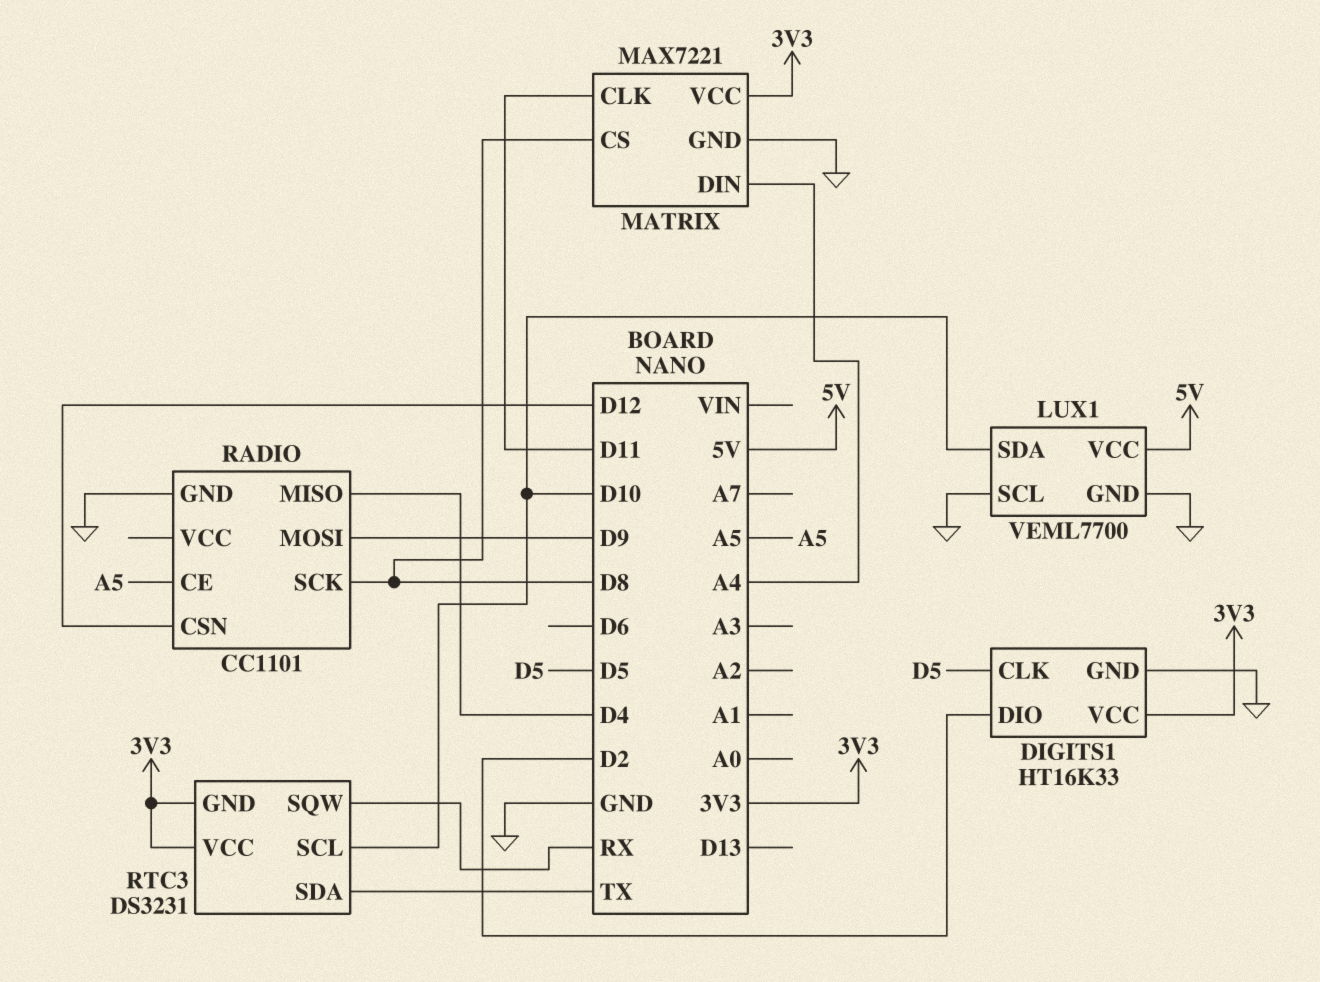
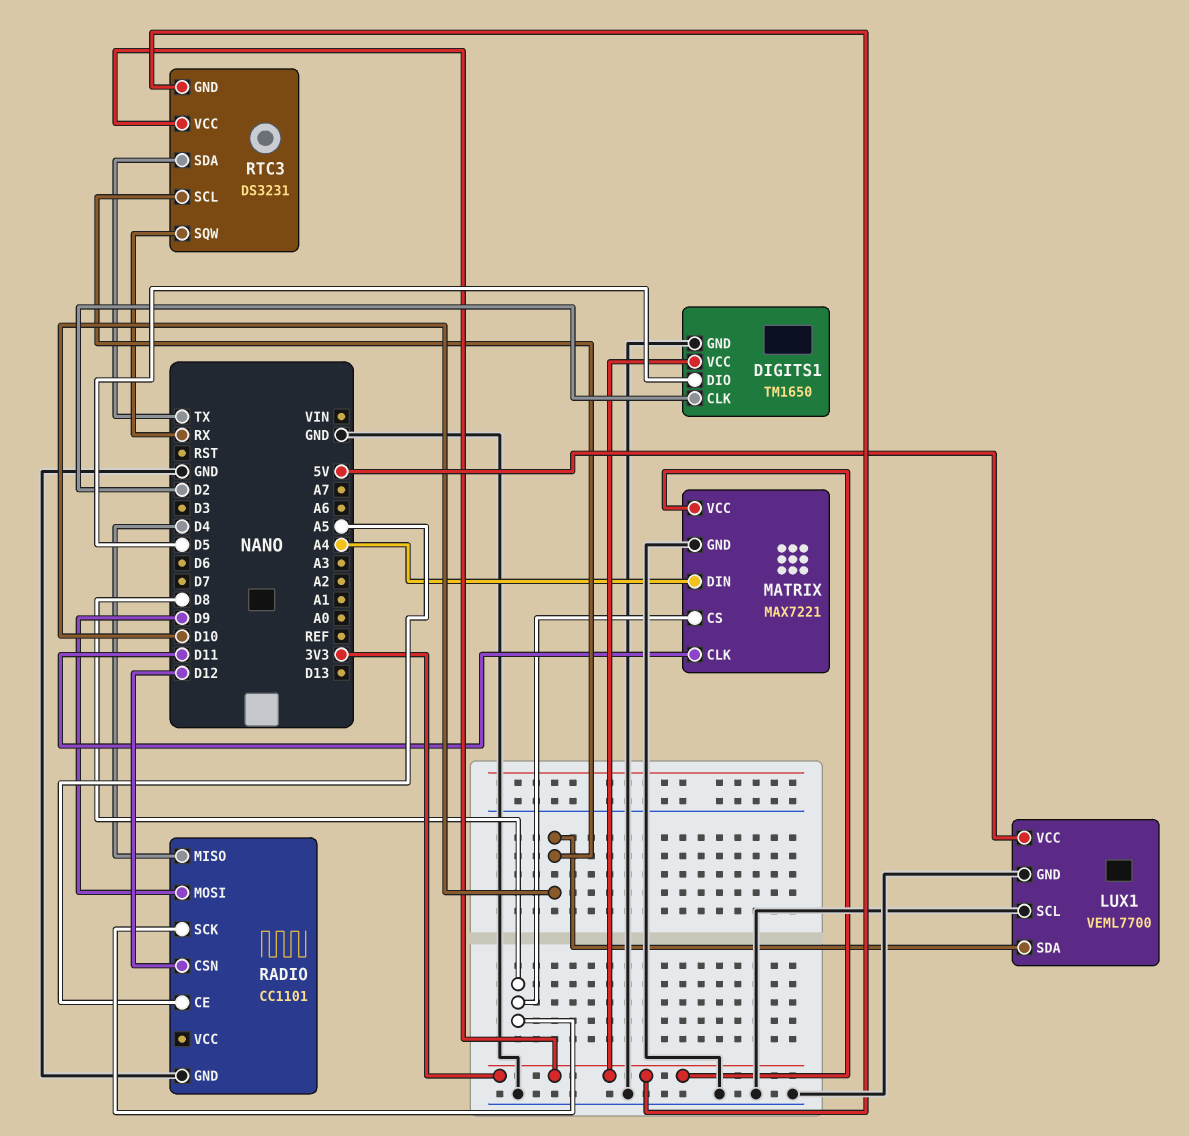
DIGITS1: HT16K33 -> TM1650
DIGITS1 pin CLK: D5 -> D2
DIGITS1 pin DIO: D2 -> D5

